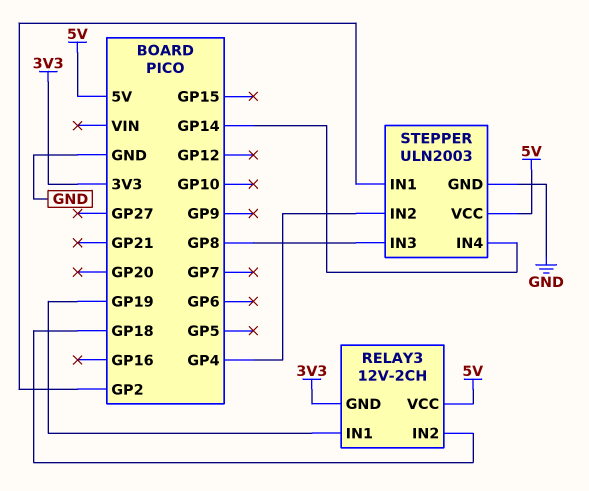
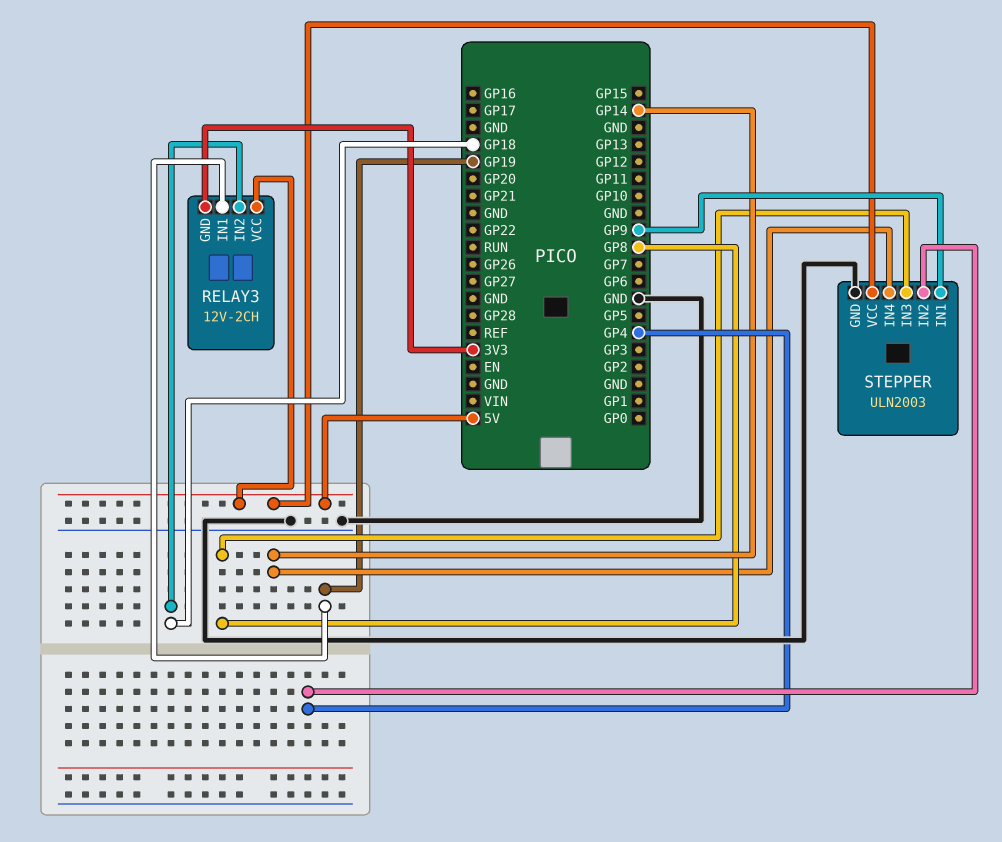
STEPPER pin IN1: GP2 -> GP9

